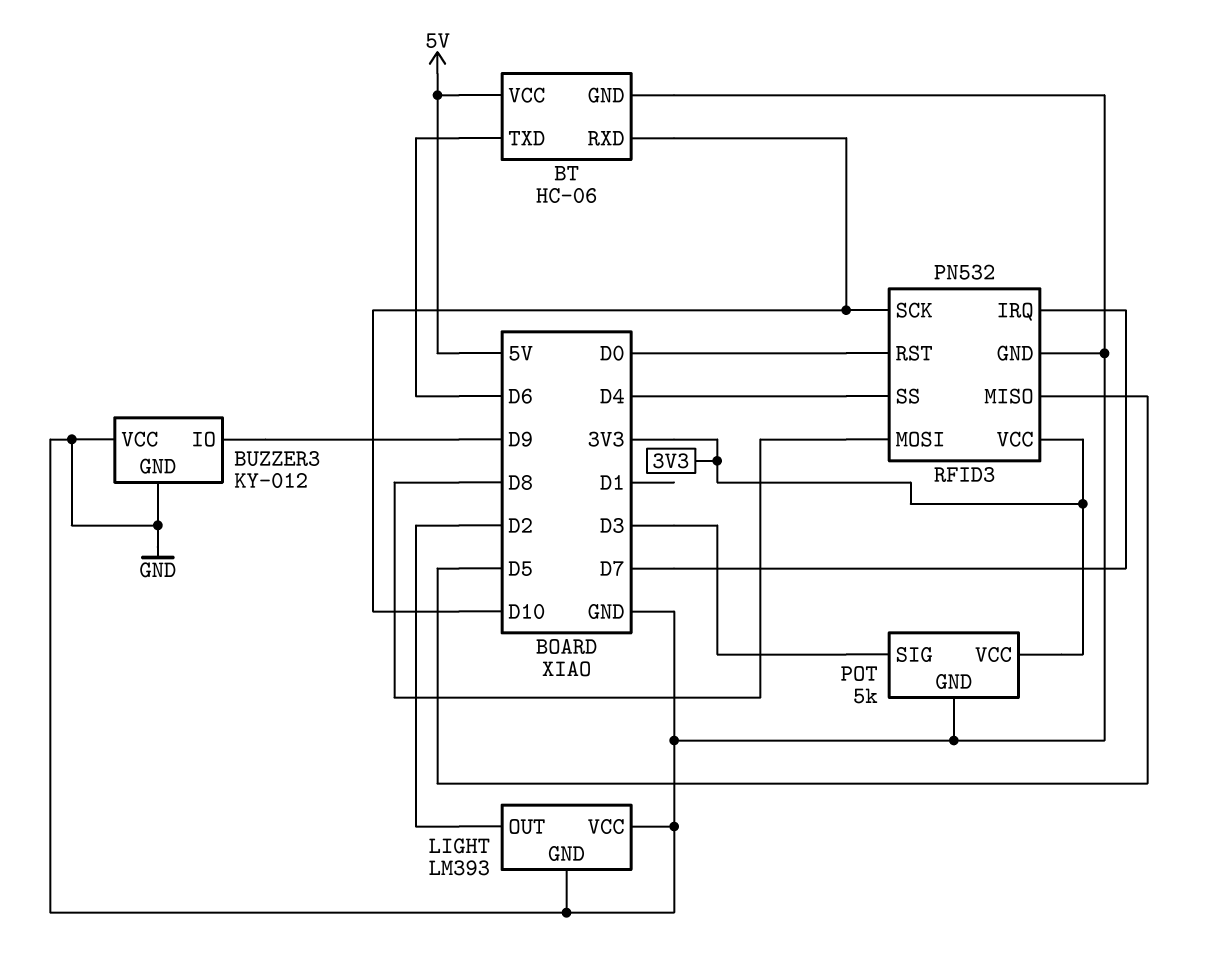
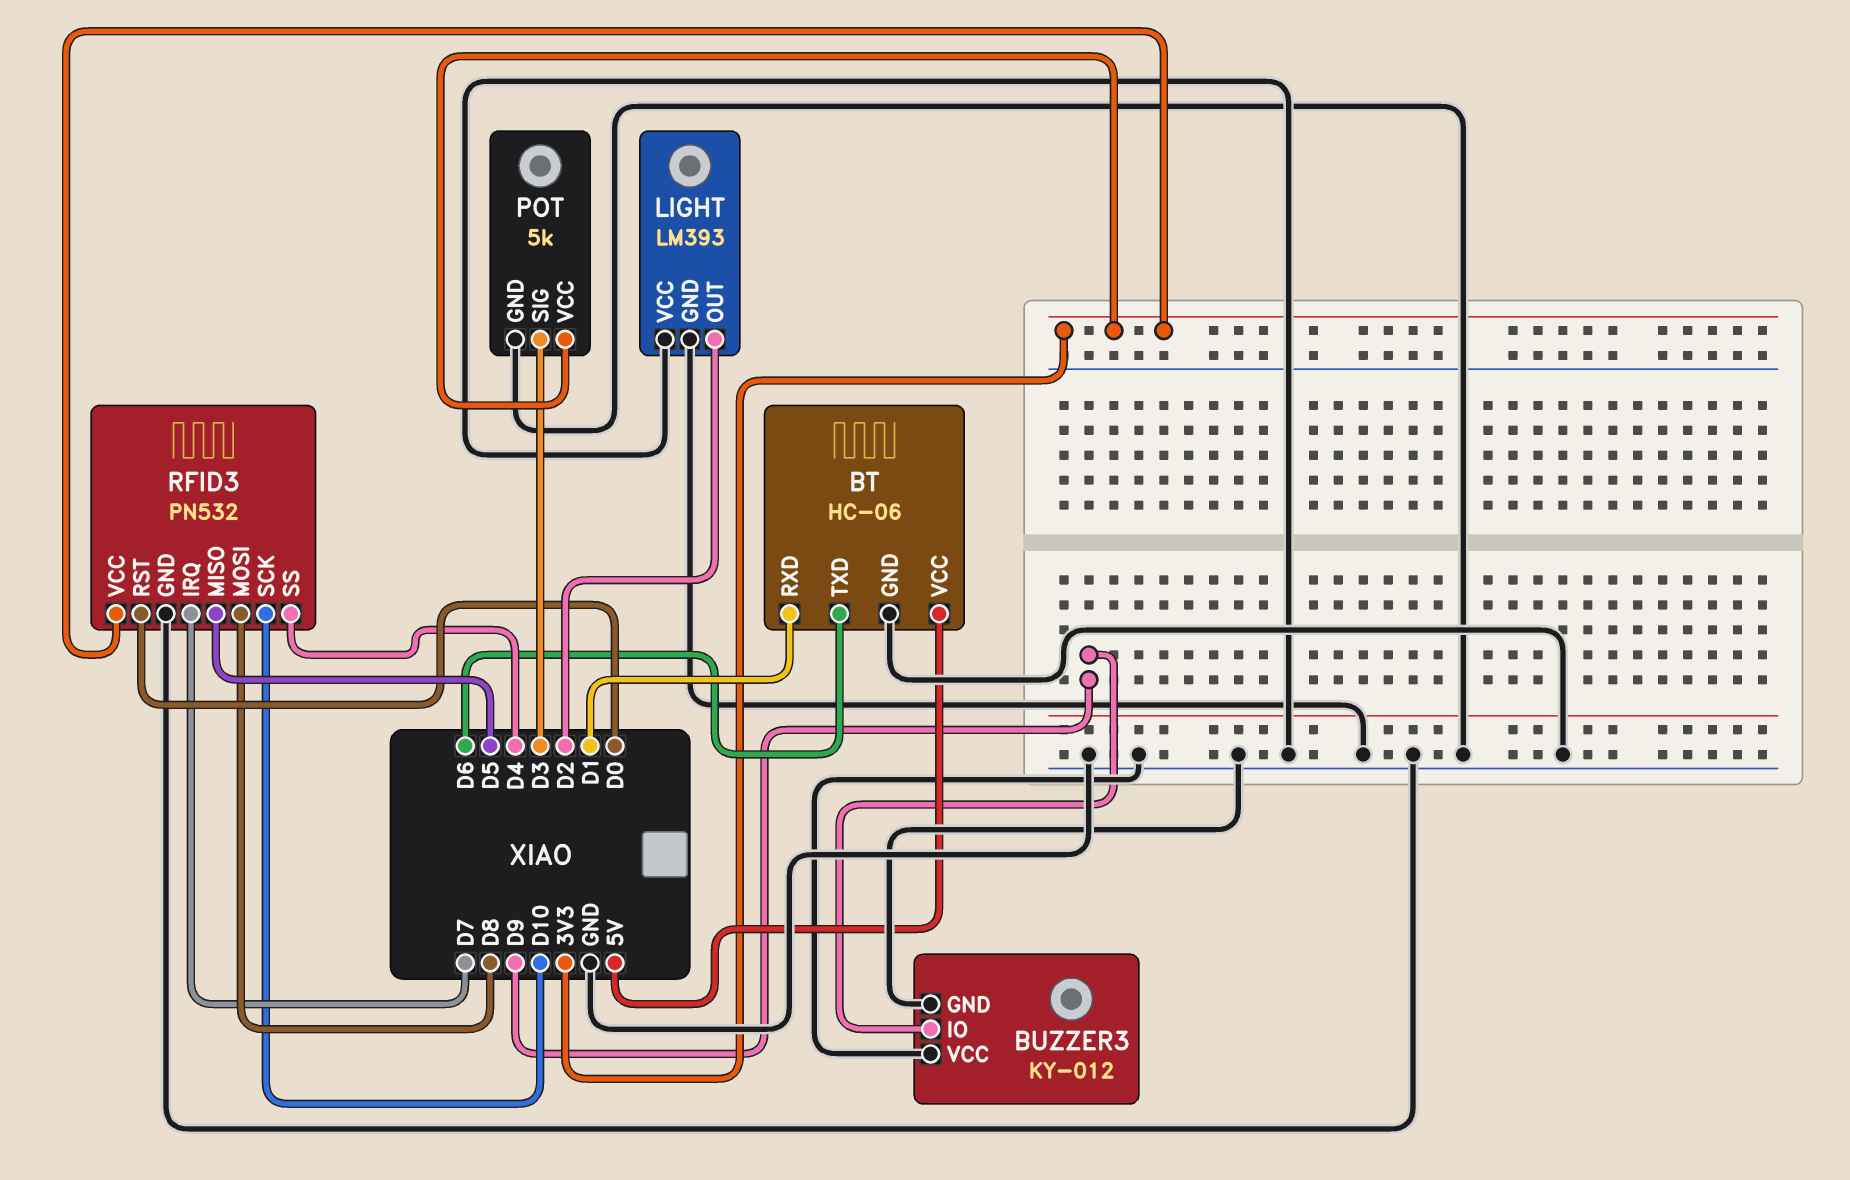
BT pin RXD: D10 -> D1

